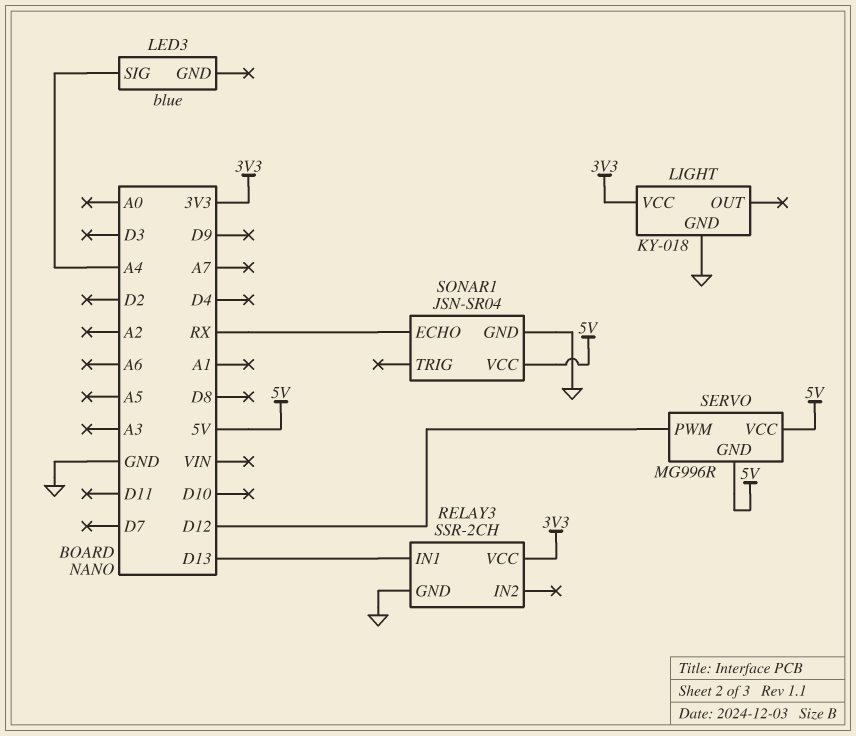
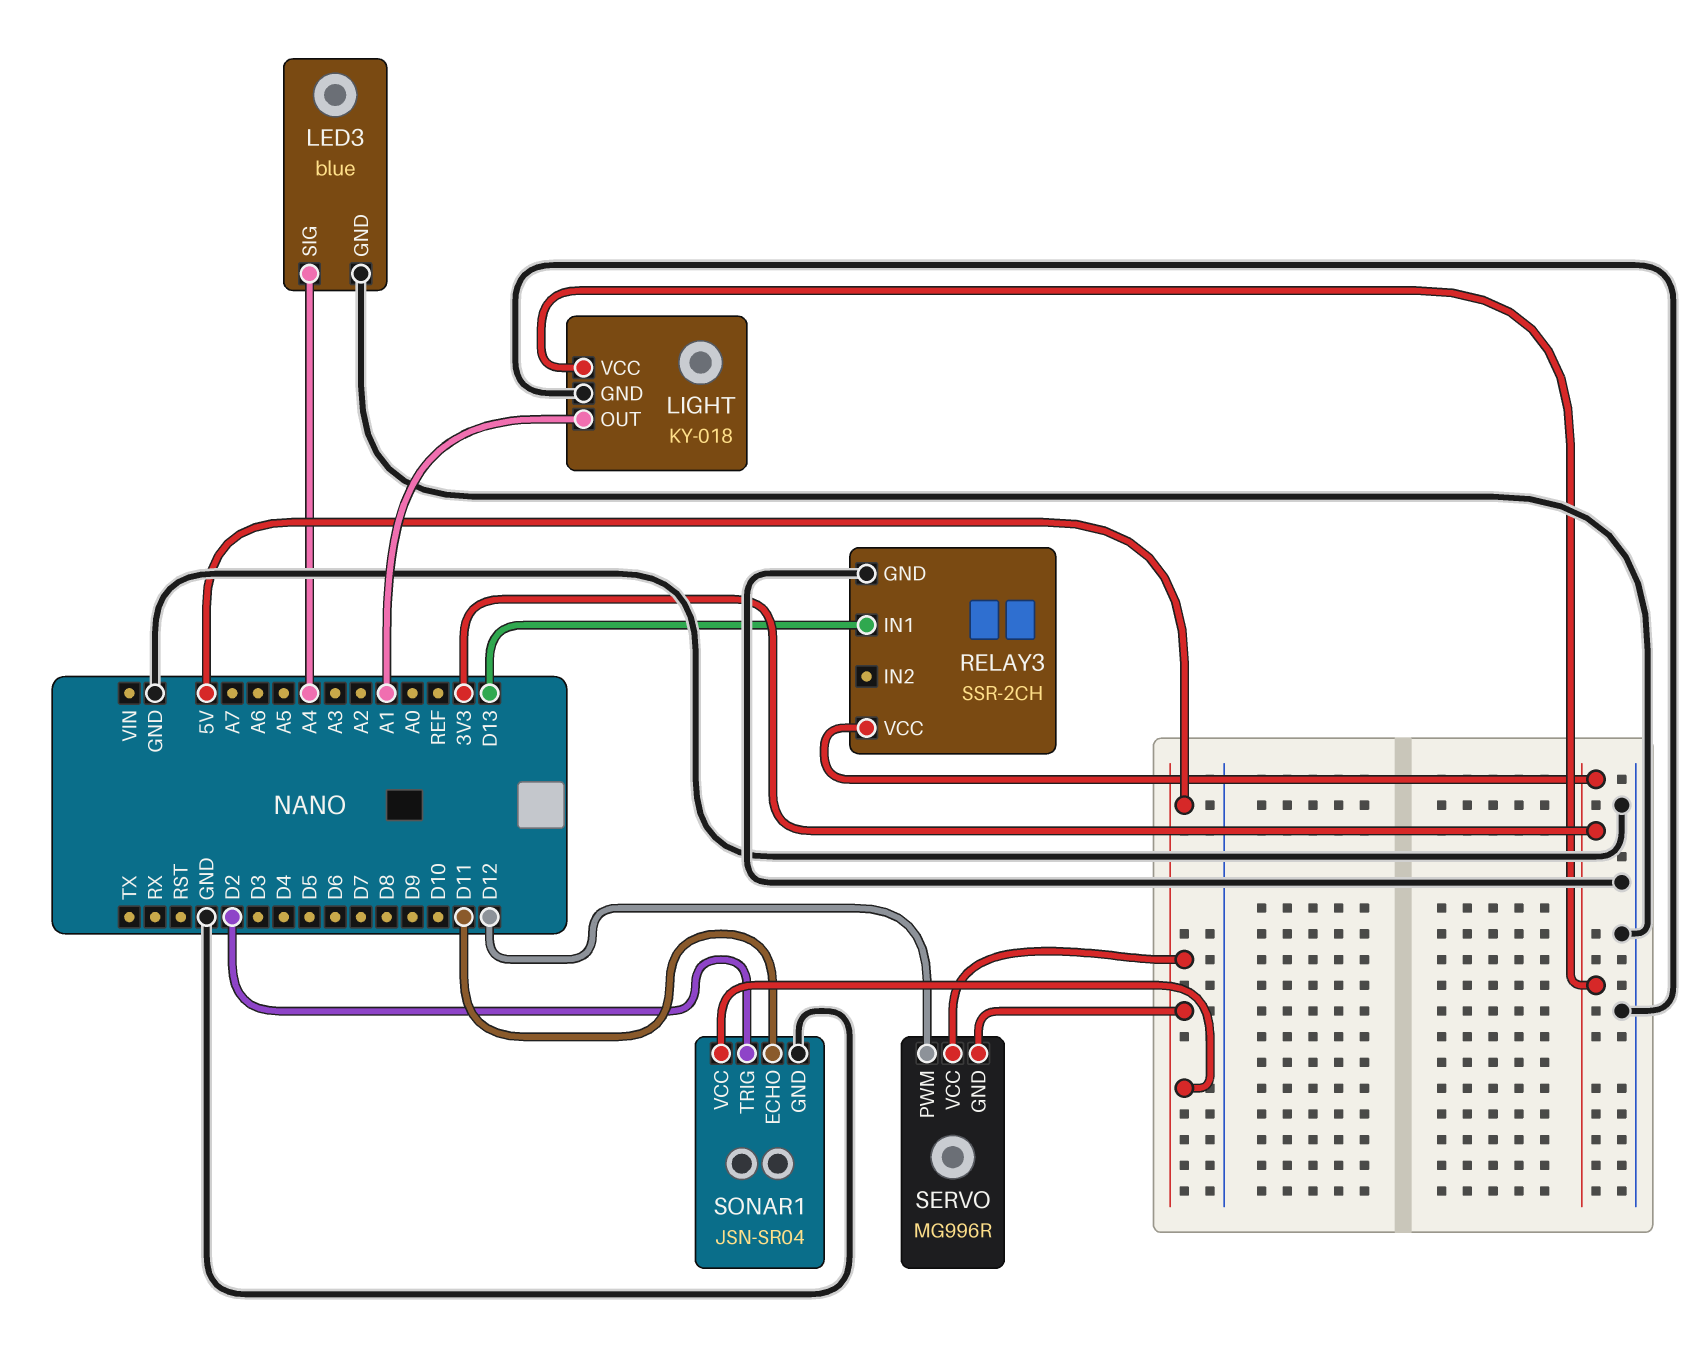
LED3 pin GND: none -> GND
LIGHT pin OUT: none -> A1
SONAR1 pin ECHO: RX -> D11
SONAR1 pin TRIG: none -> D2

